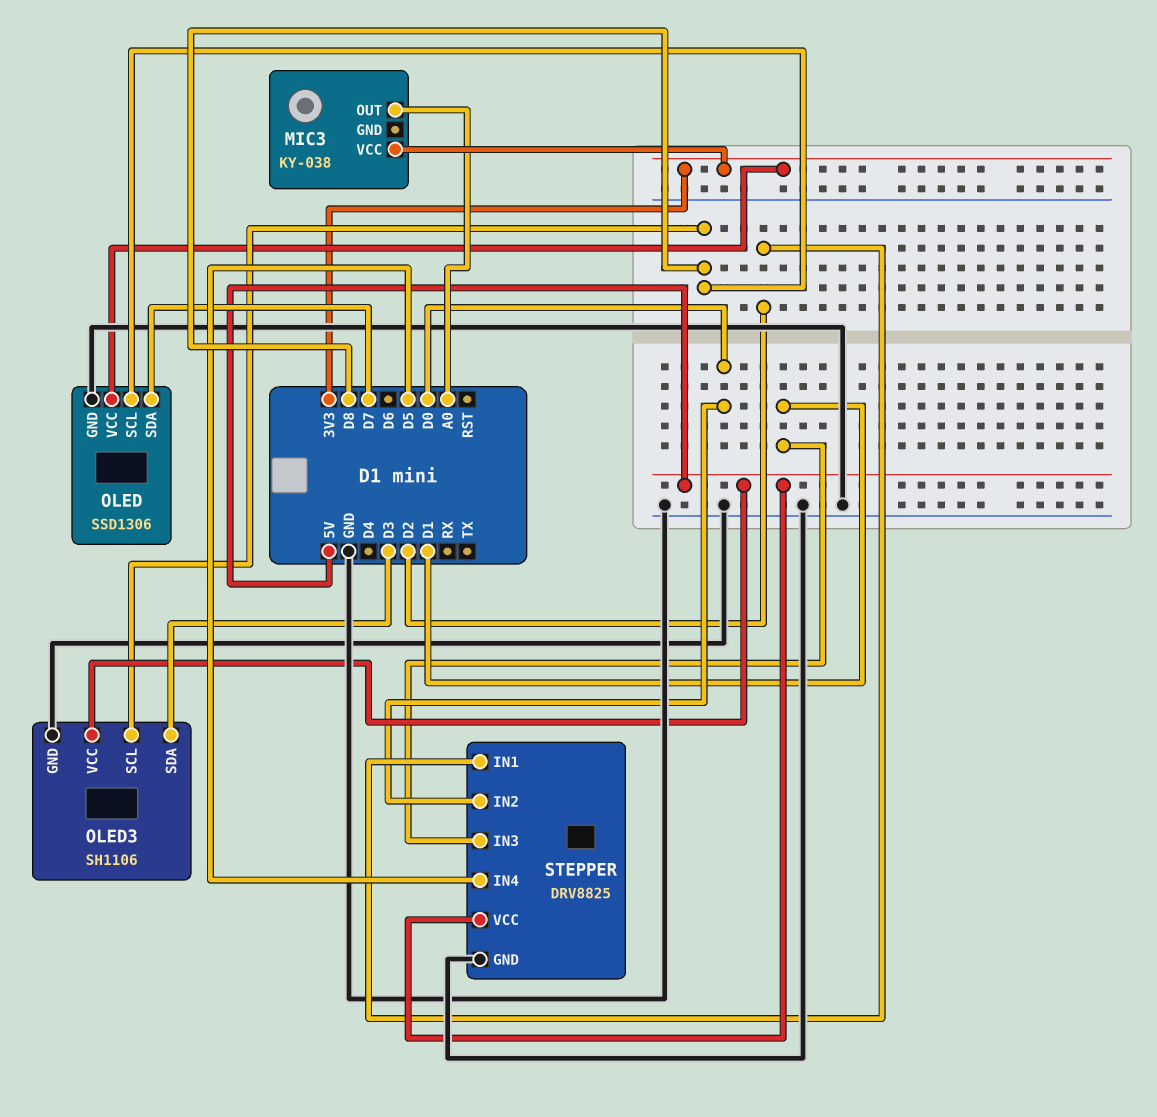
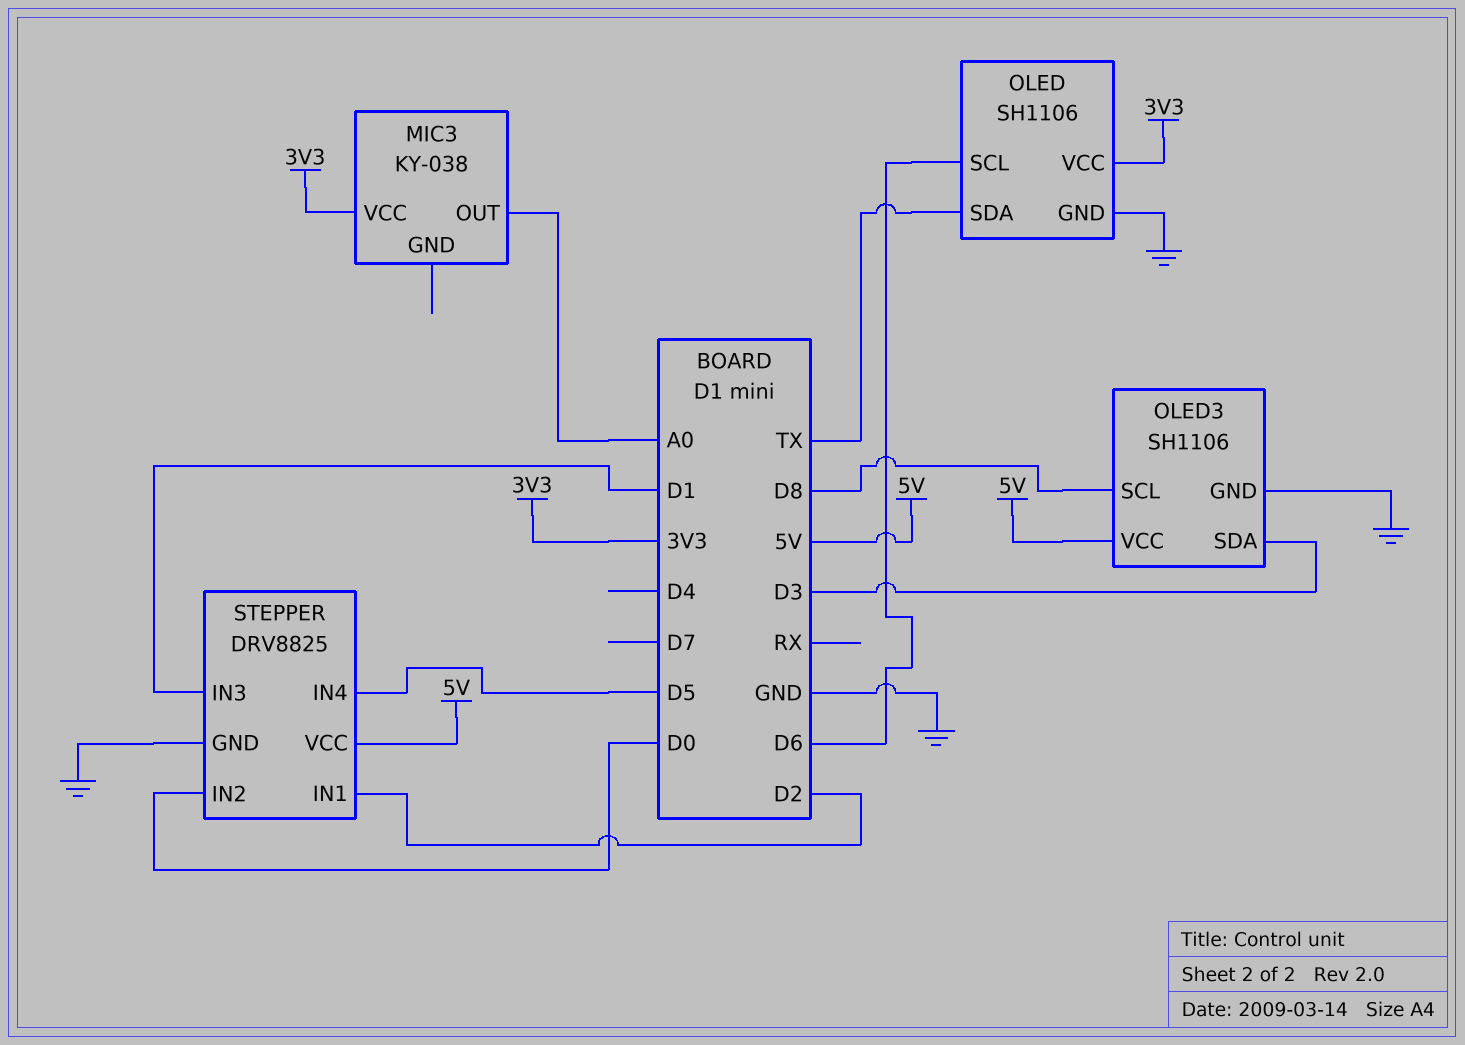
OLED: SSD1306 -> SH1106
OLED pin SCL: D8 -> D6
OLED pin SDA: D7 -> TX

